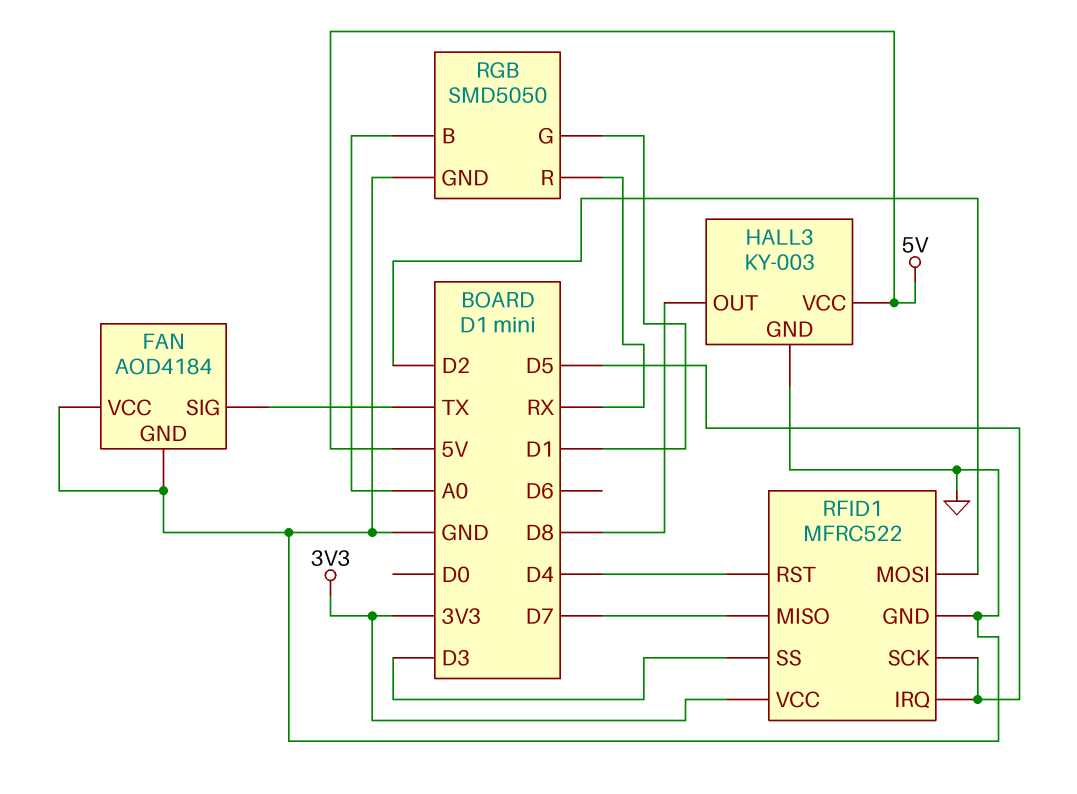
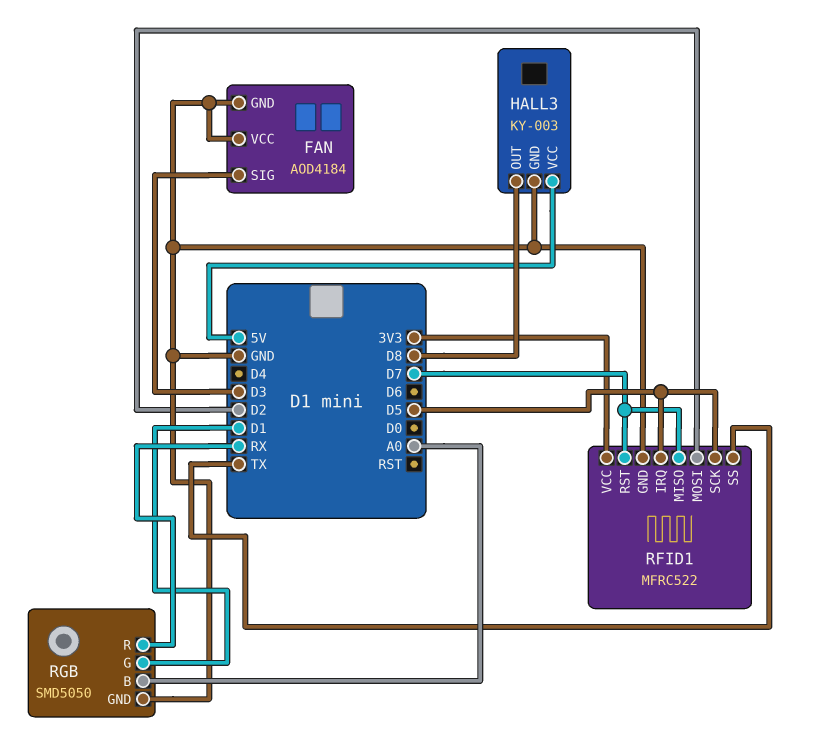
FAN pin SIG: TX -> D3
RFID1 pin RST: D4 -> D7
RFID1 pin SS: D3 -> TX

